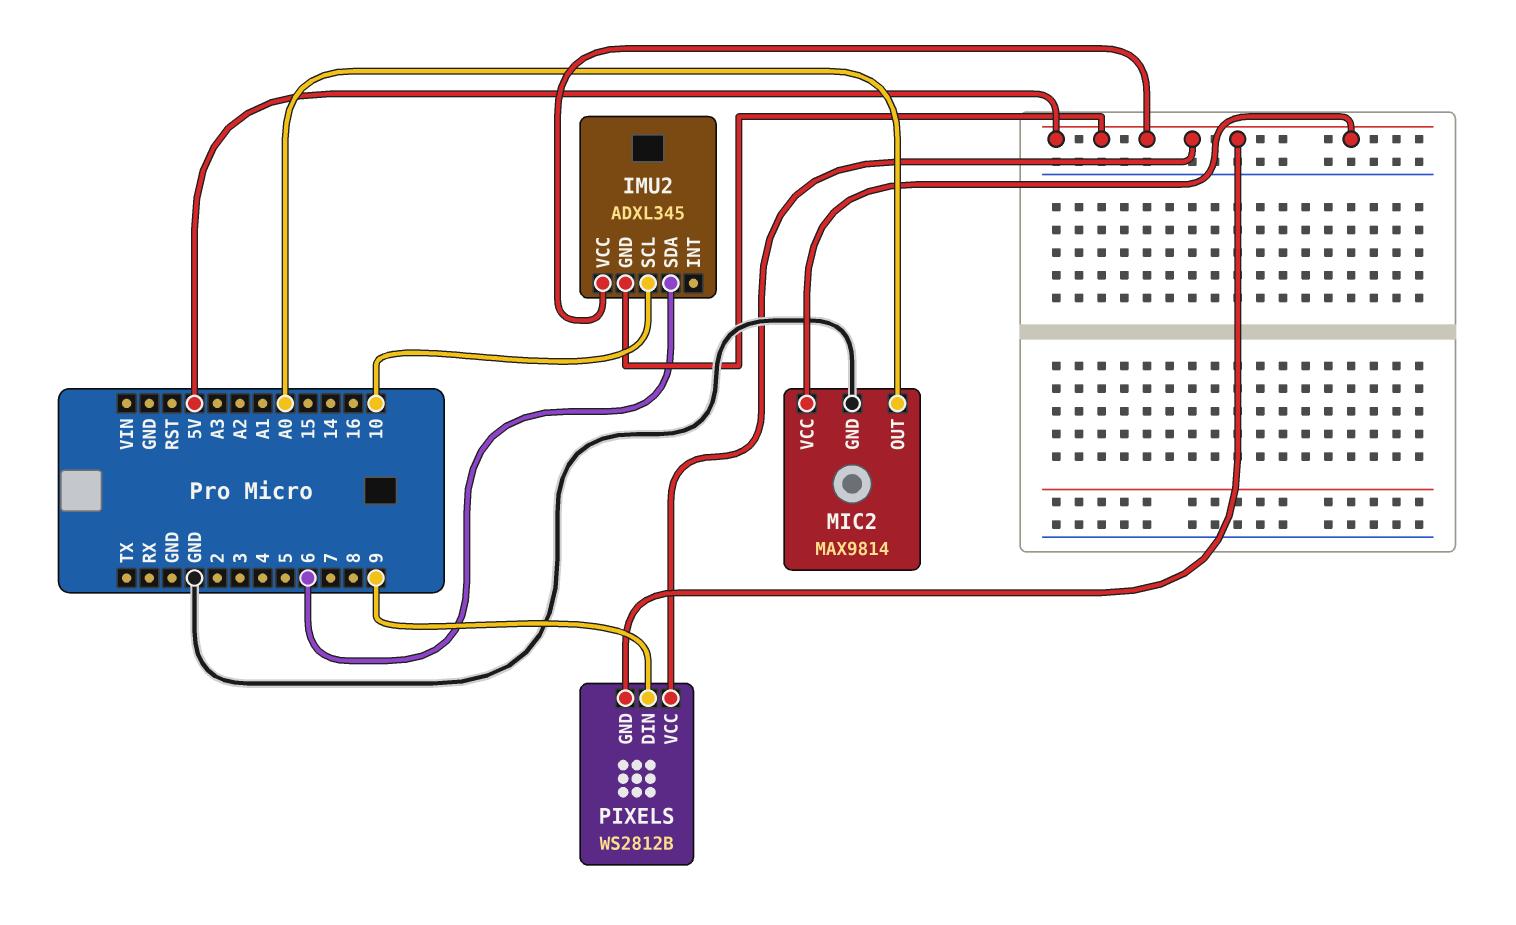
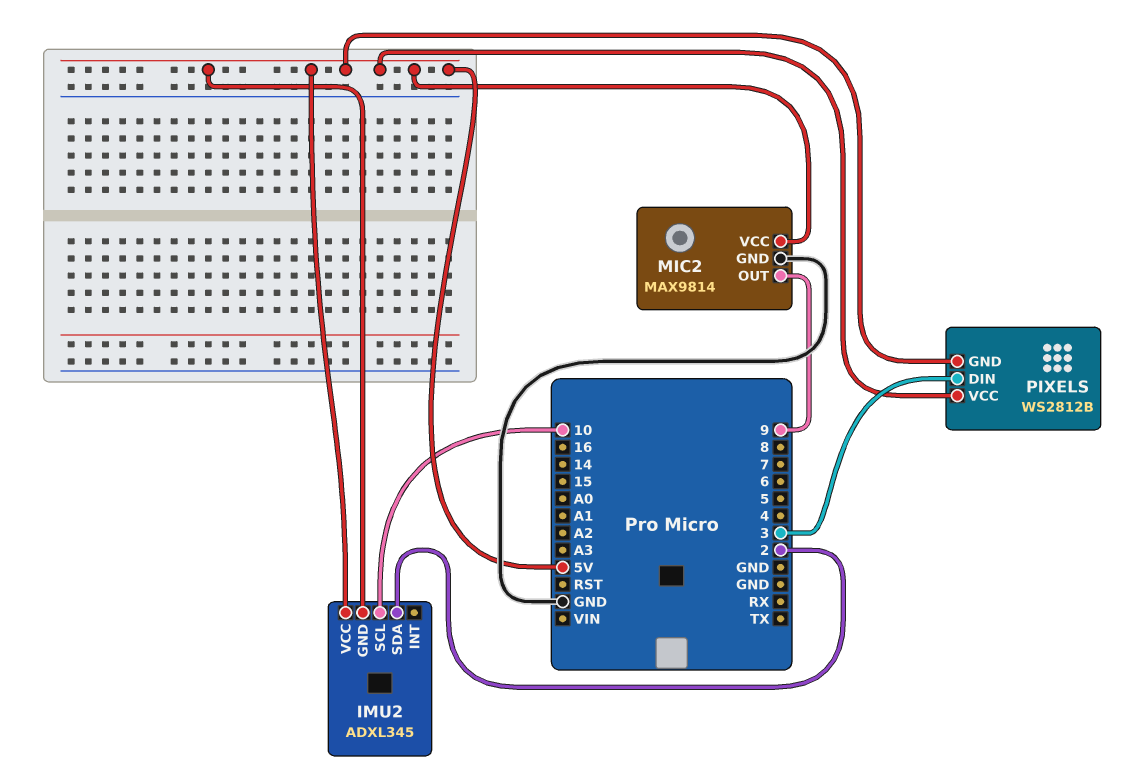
IMU2 pin SDA: 6 -> 2
MIC2 pin OUT: A0 -> 9
PIXELS pin DIN: 9 -> 3

